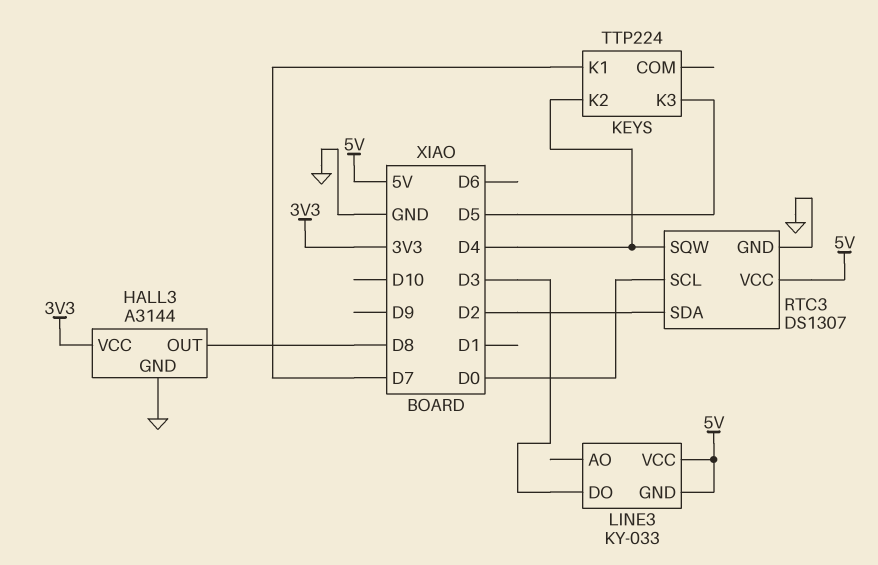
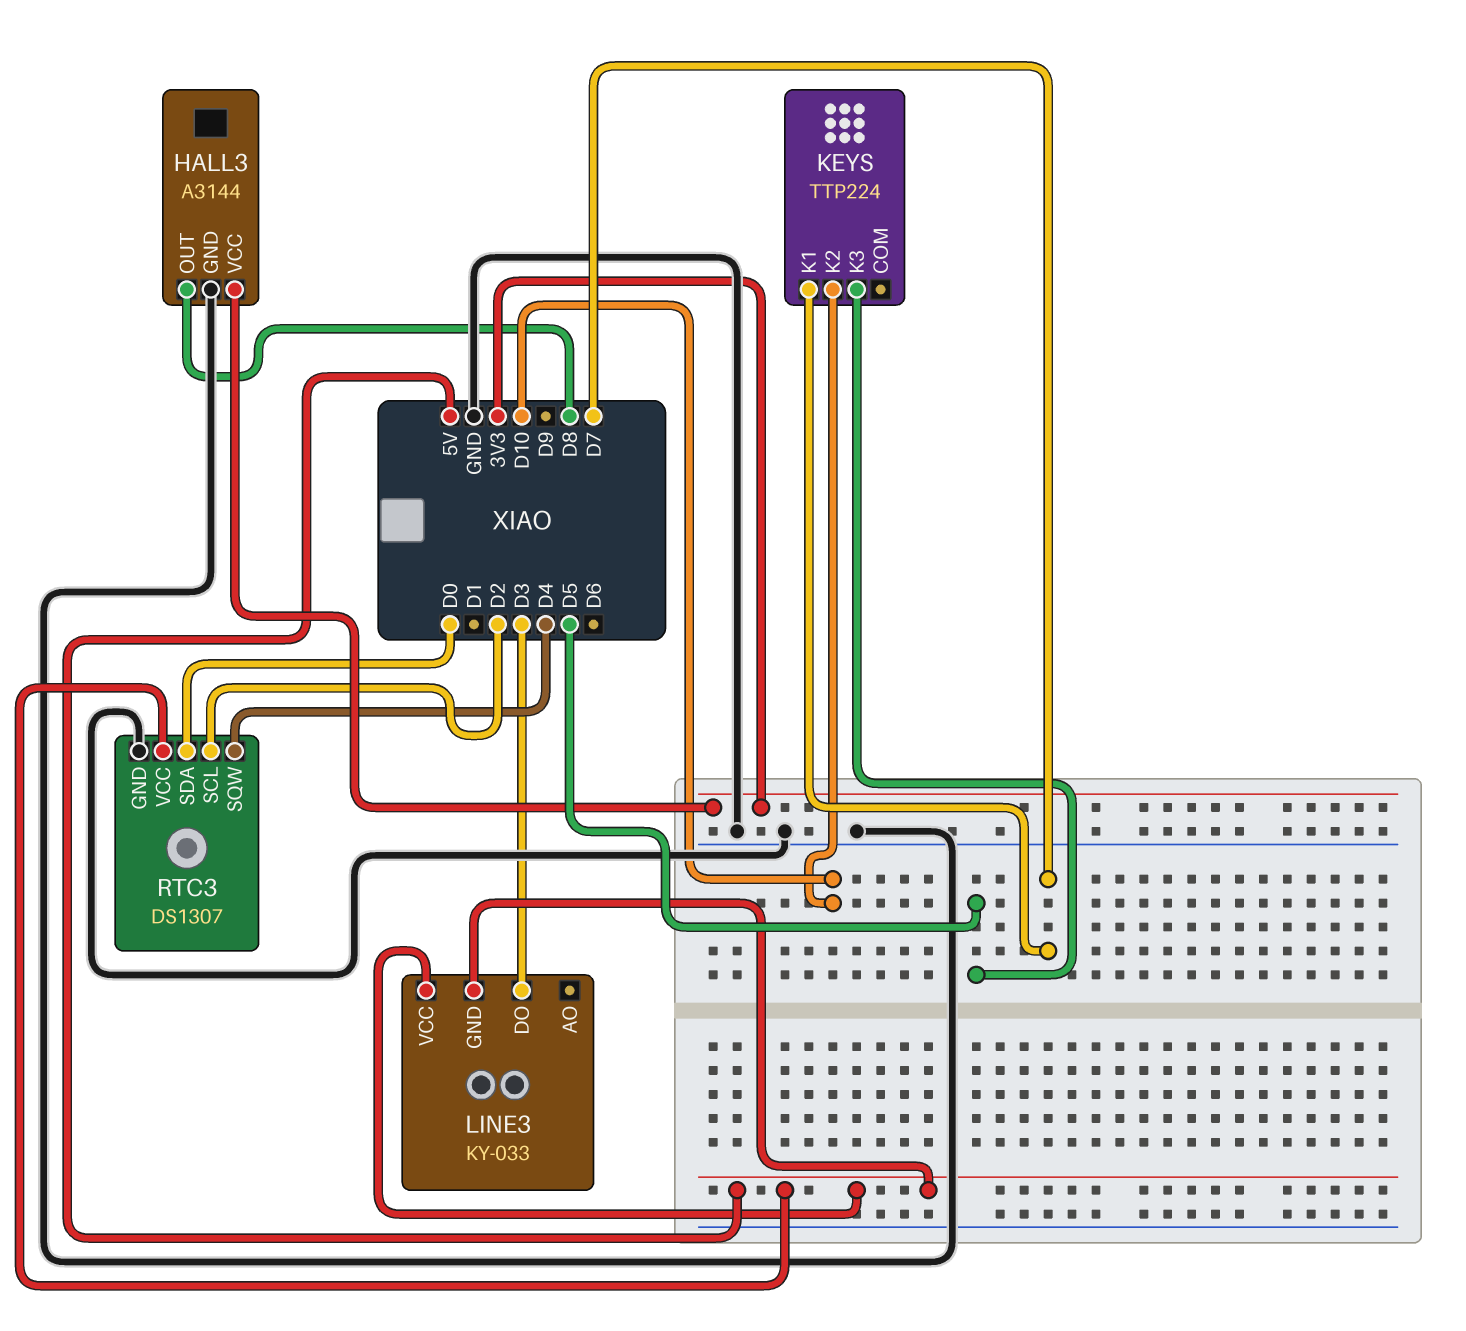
KEYS pin K2: D4 -> D10
RTC3 pin SCL: D0 -> D2
RTC3 pin SDA: D2 -> D0

